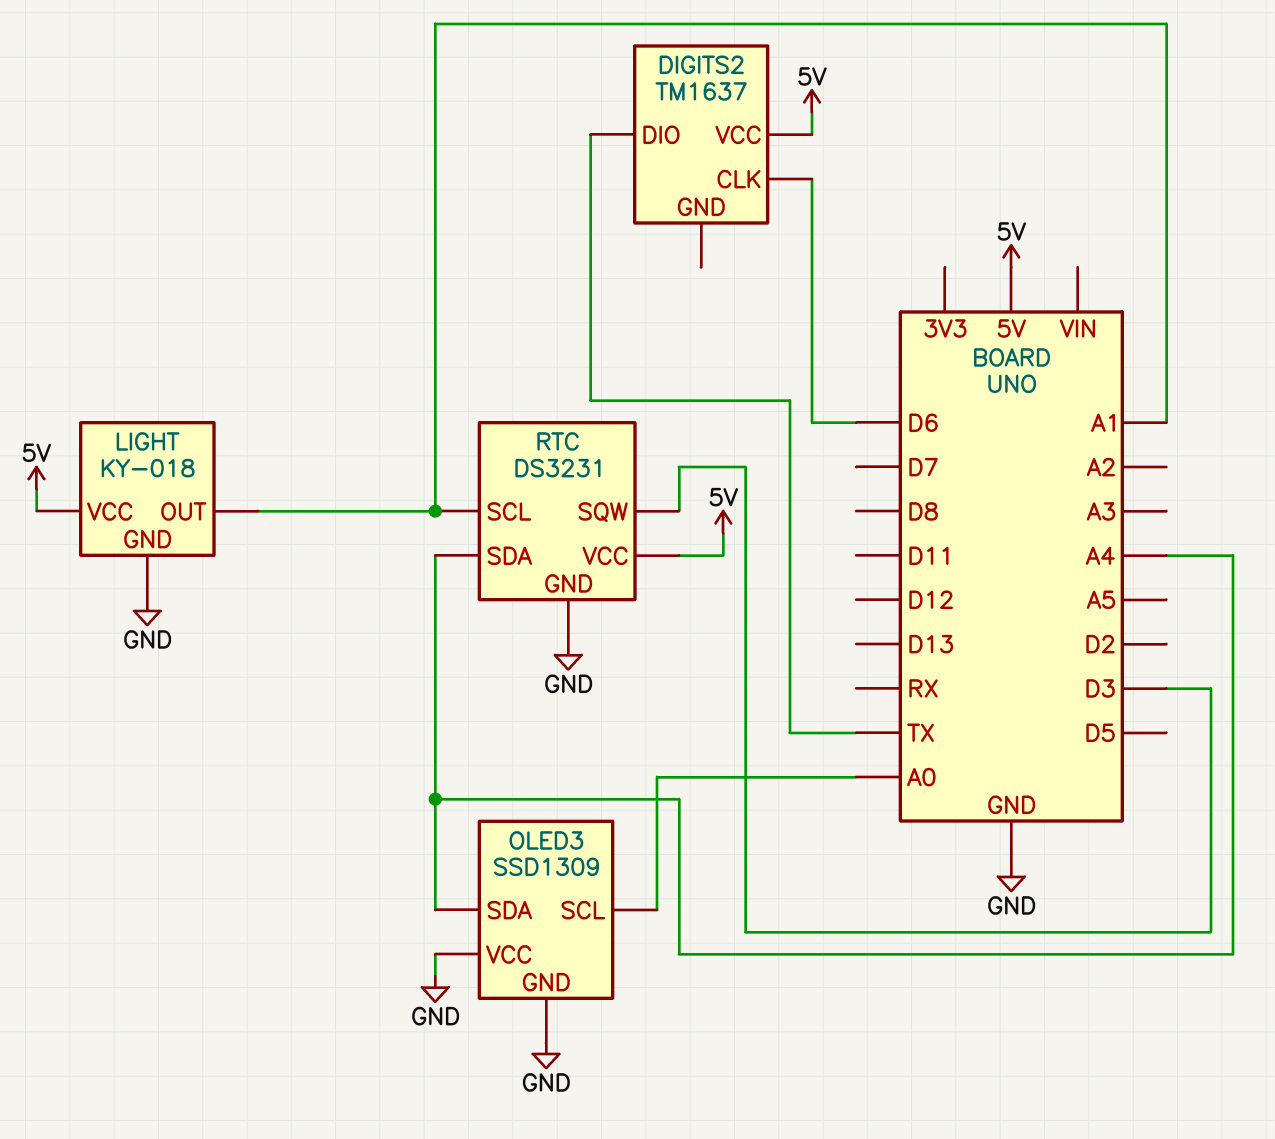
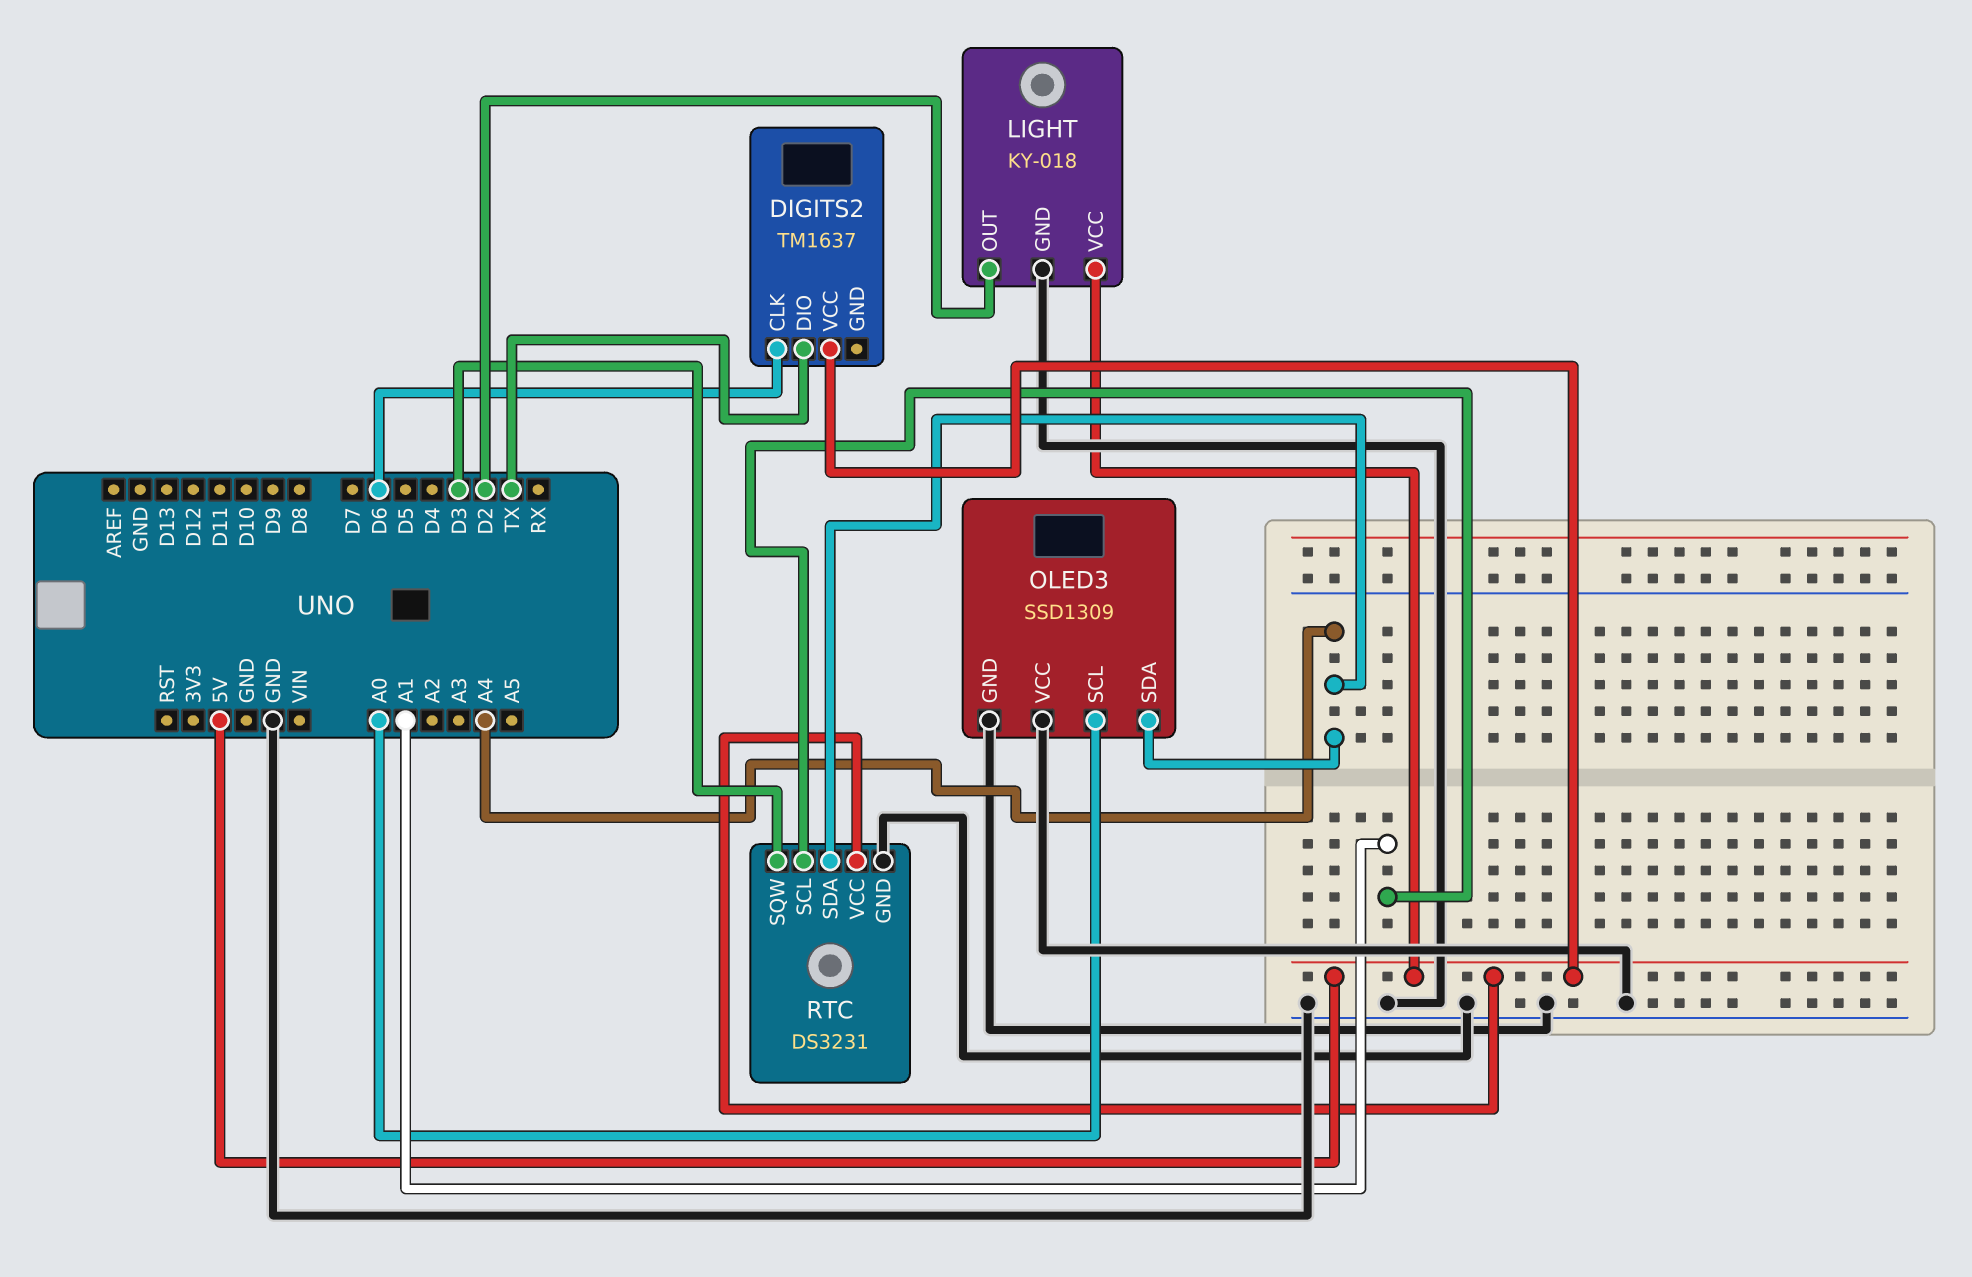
LIGHT pin OUT: A1 -> D2

